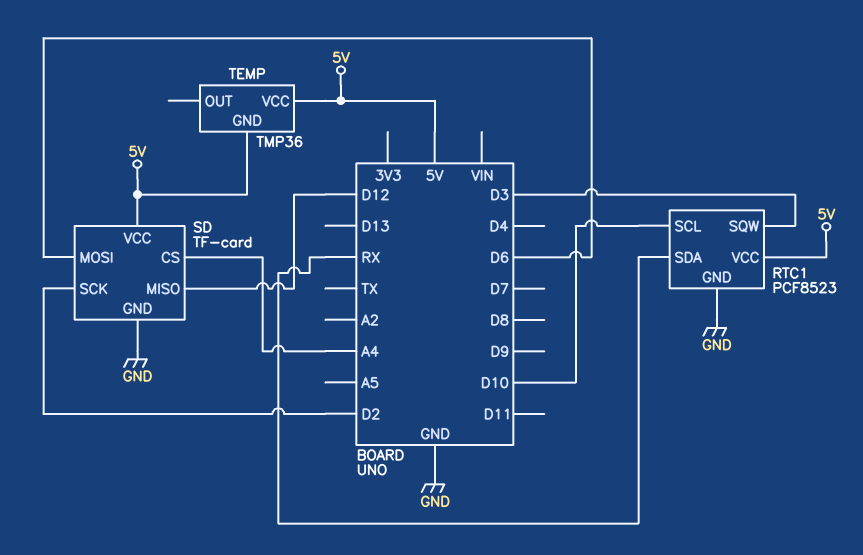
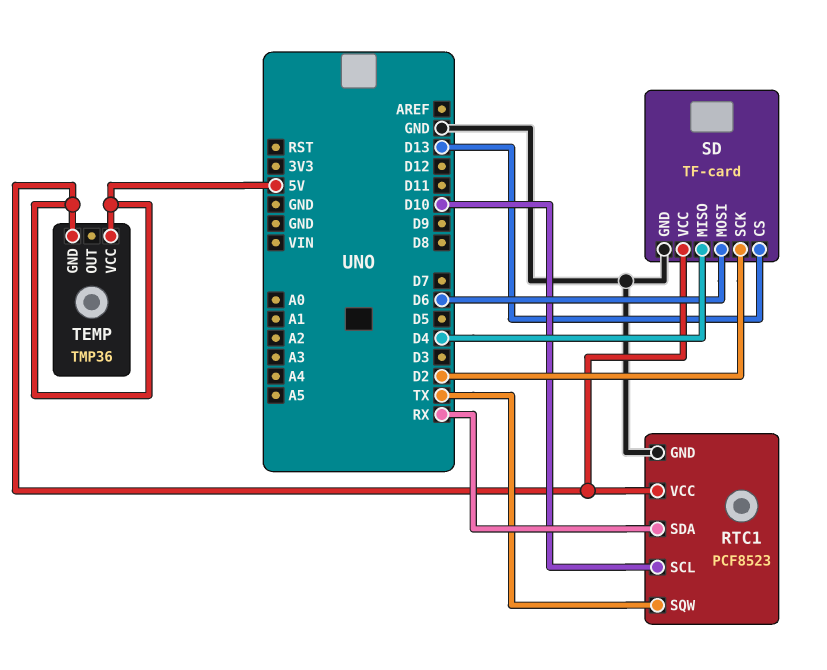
RTC1 pin SQW: D3 -> TX
SD pin CS: A4 -> D13
SD pin MISO: D12 -> D4

